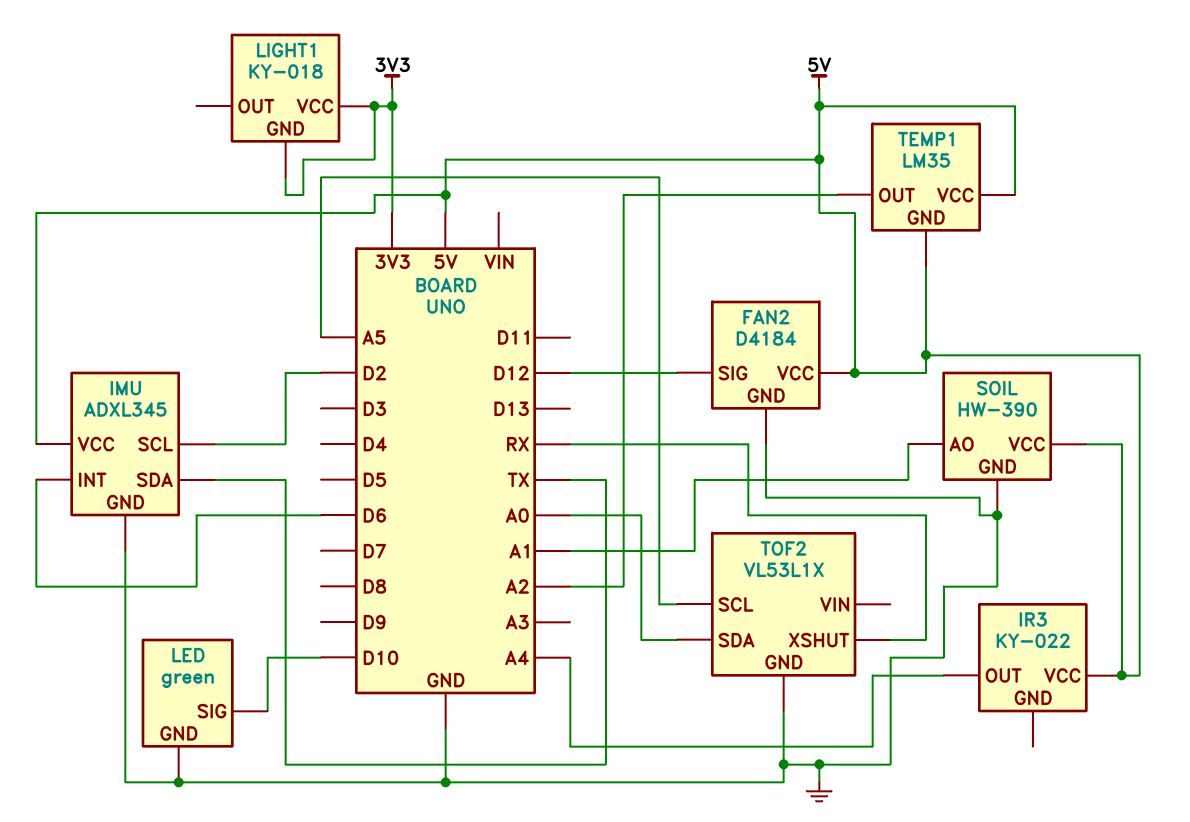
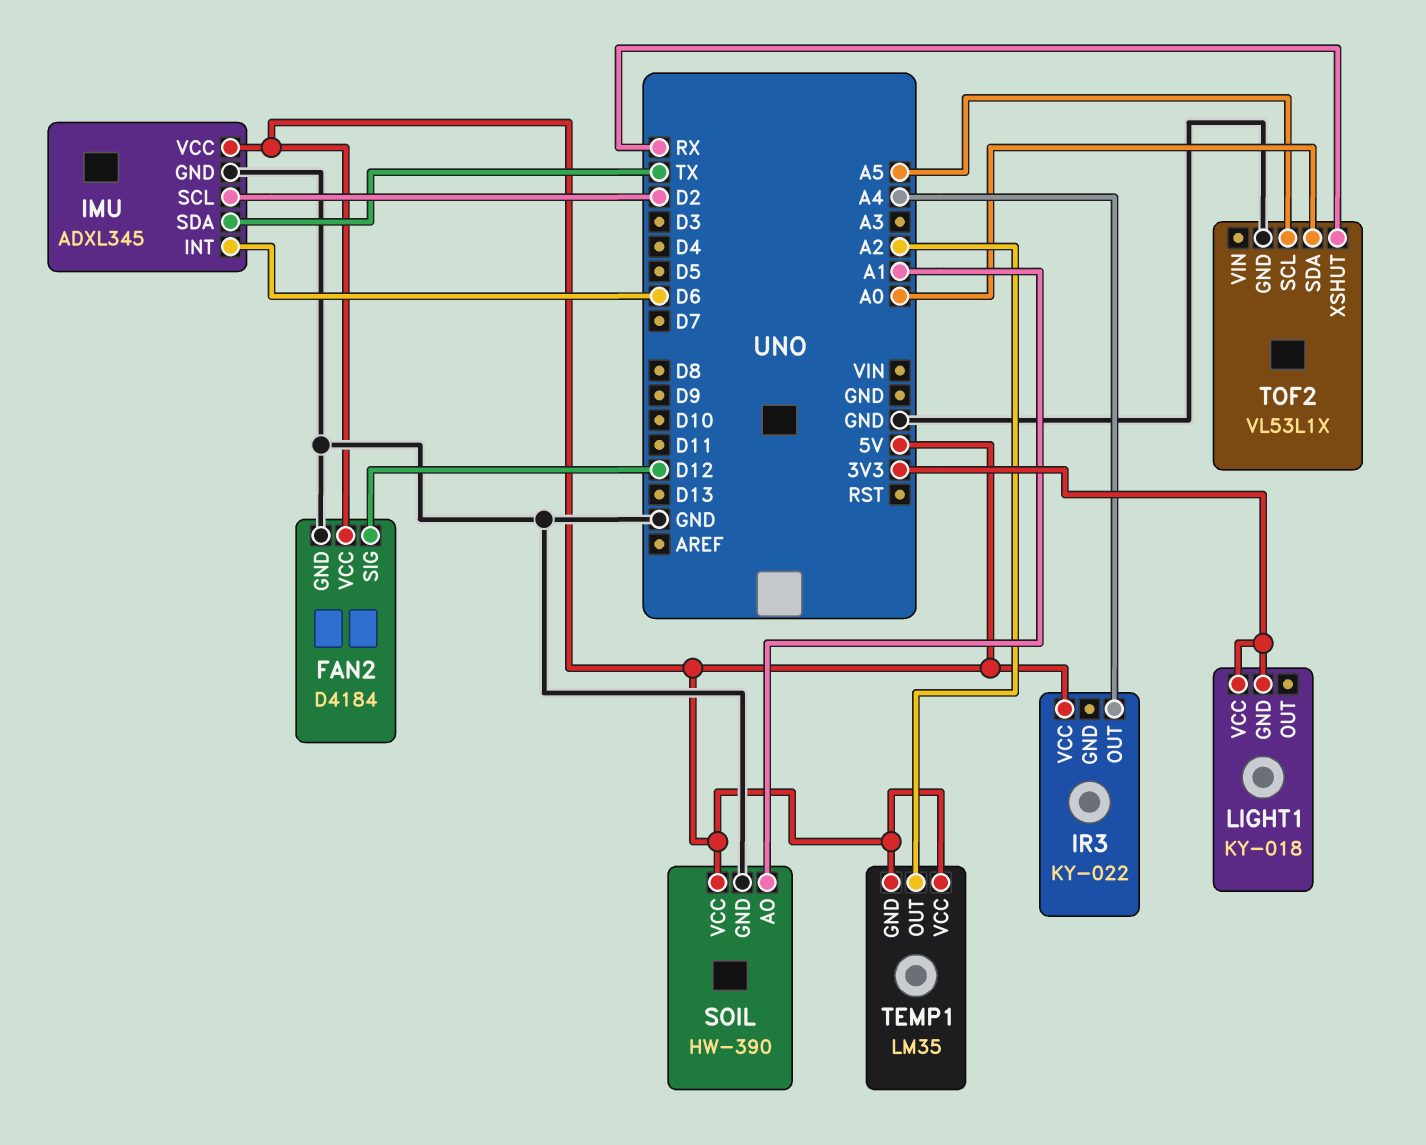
LED: green -> none
LED pin GND: GND -> none
LED pin SIG: D10 -> none

